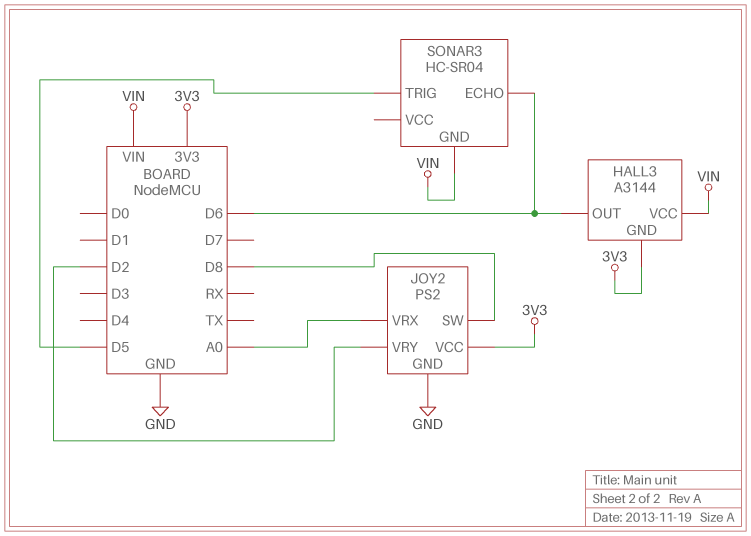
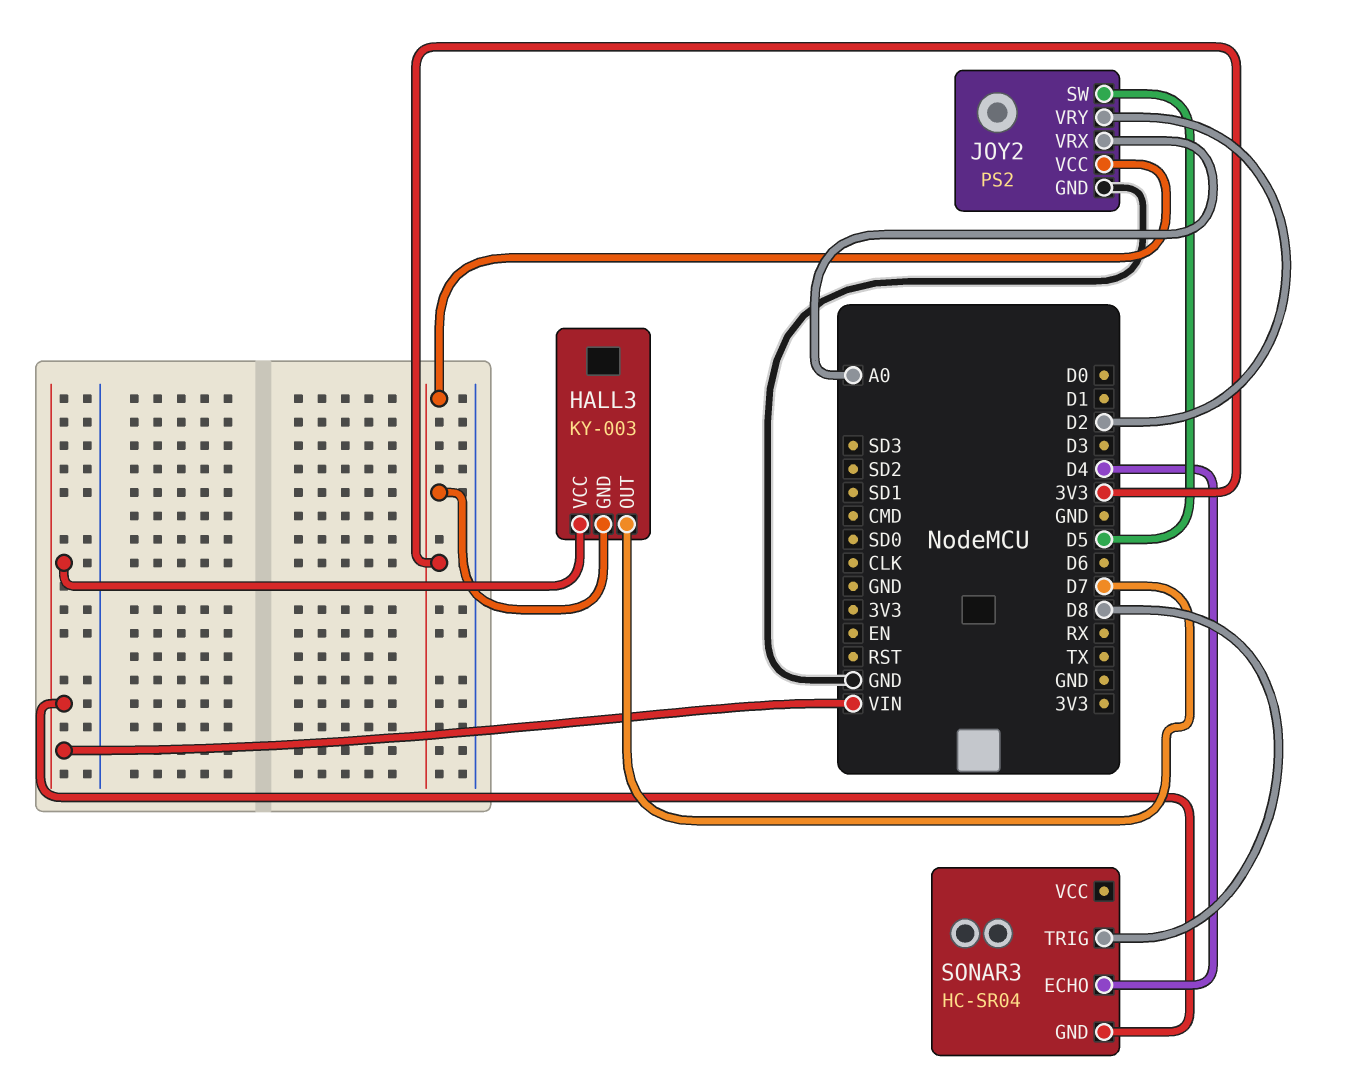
HALL3: A3144 -> KY-003
HALL3 pin OUT: D6 -> D7
JOY2 pin SW: D8 -> D5
SONAR3 pin ECHO: D6 -> D4
SONAR3 pin TRIG: D5 -> D8

